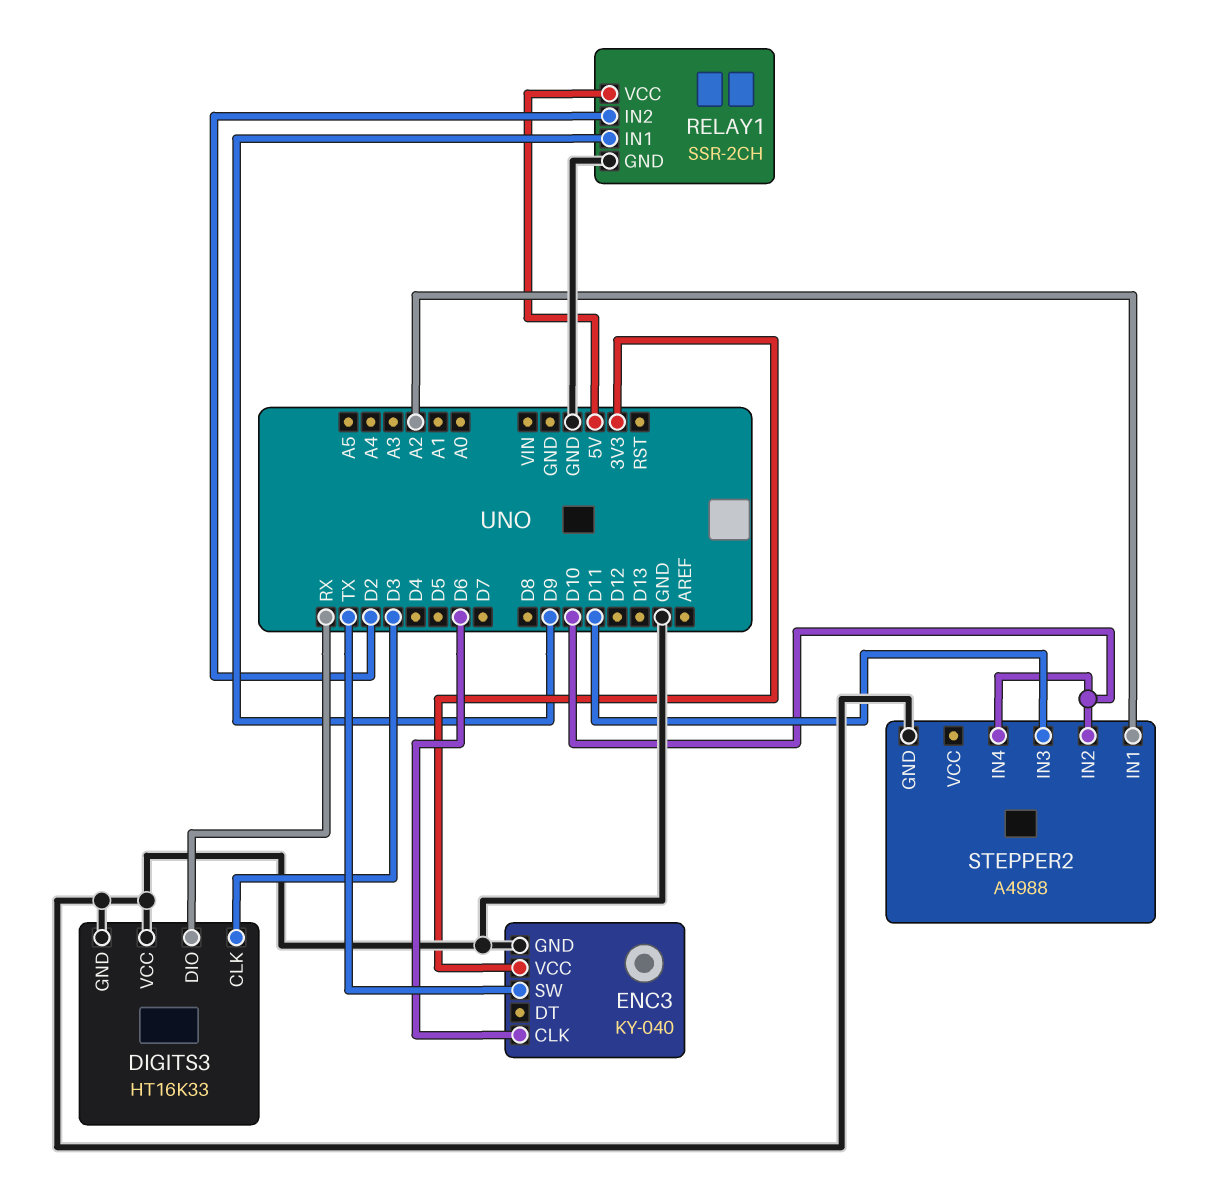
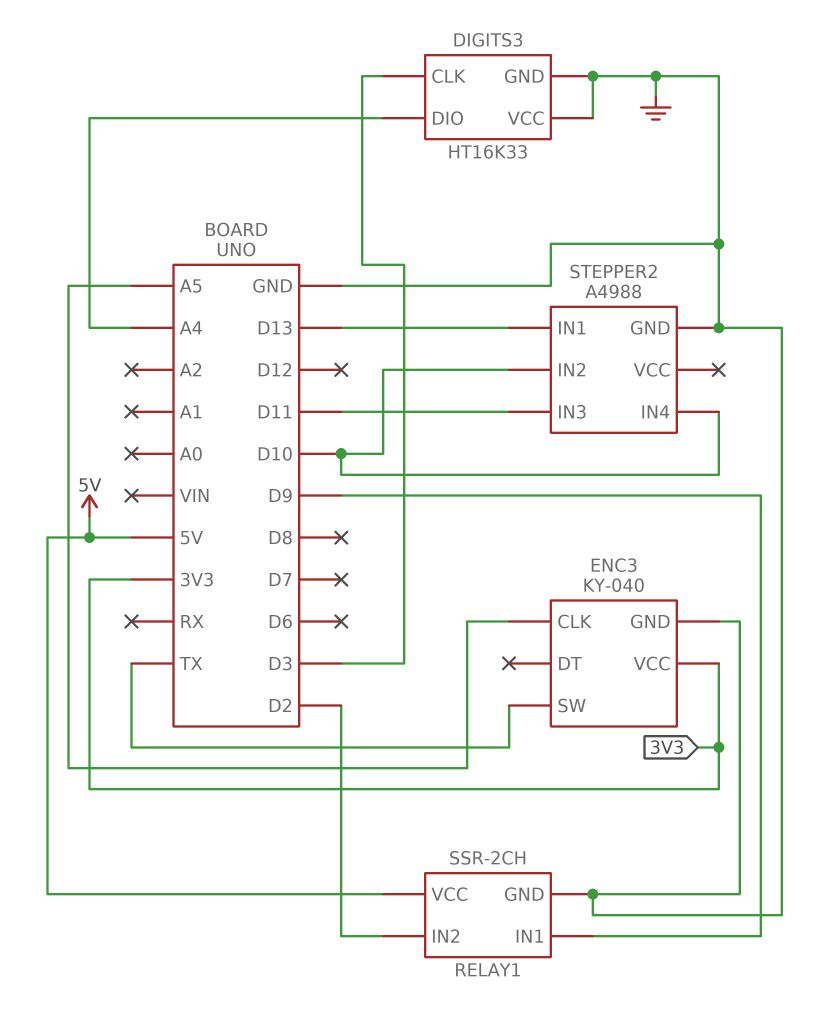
DIGITS3 pin DIO: RX -> A4
ENC3 pin CLK: D6 -> A5
STEPPER2 pin IN1: A2 -> D13

